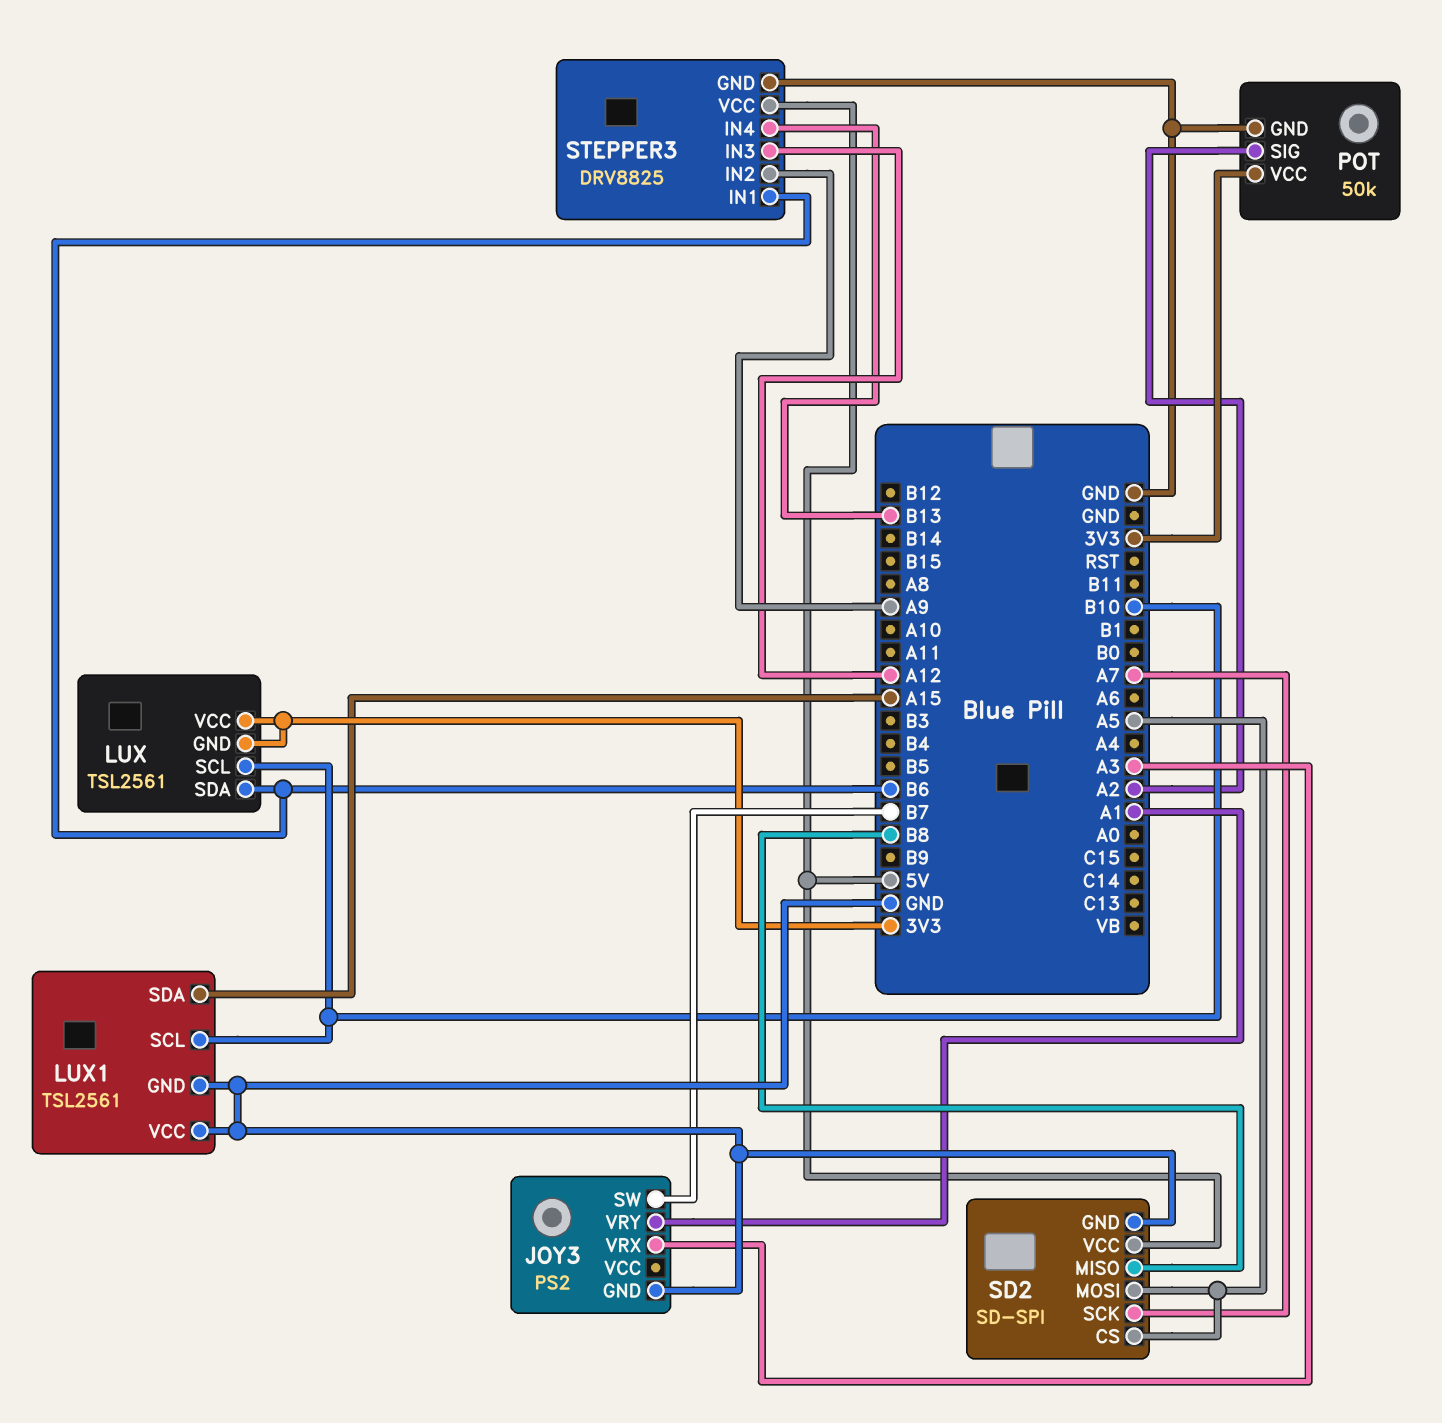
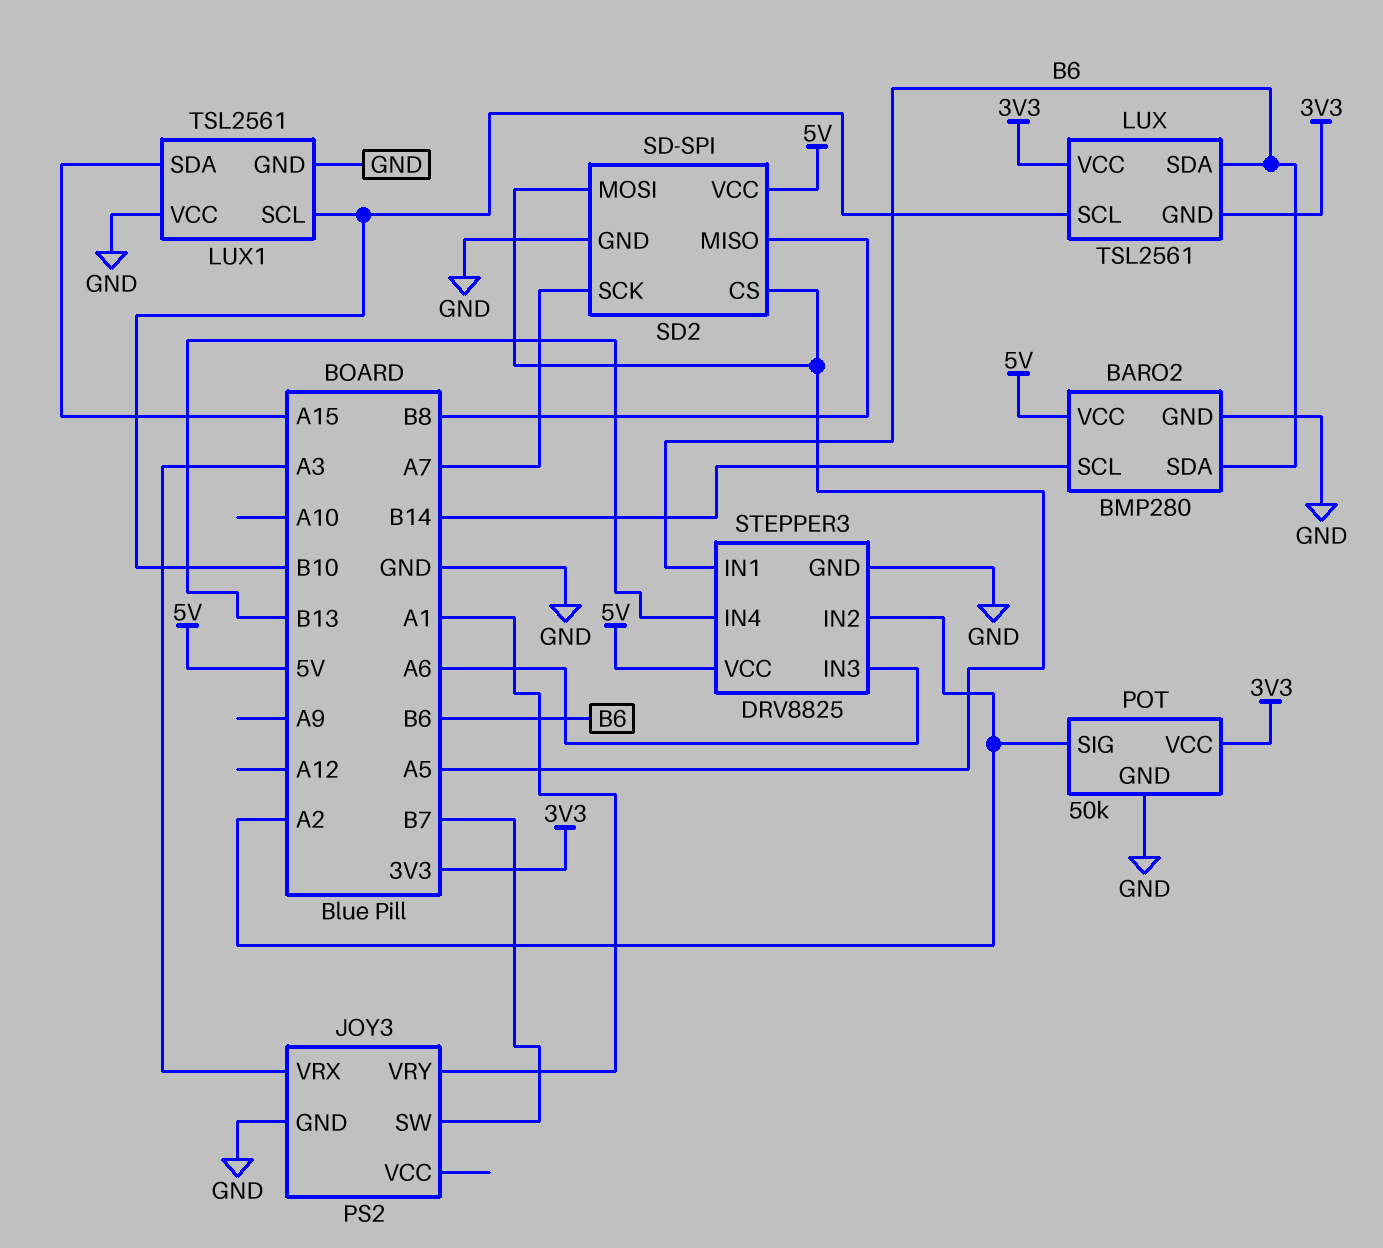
BARO2: none -> BMP280
BARO2 pin GND: none -> GND
BARO2 pin SCL: none -> B14
BARO2 pin SDA: none -> B6
BARO2 pin VCC: none -> 5V
STEPPER3 pin IN2: A9 -> A2
STEPPER3 pin IN3: A12 -> A6

